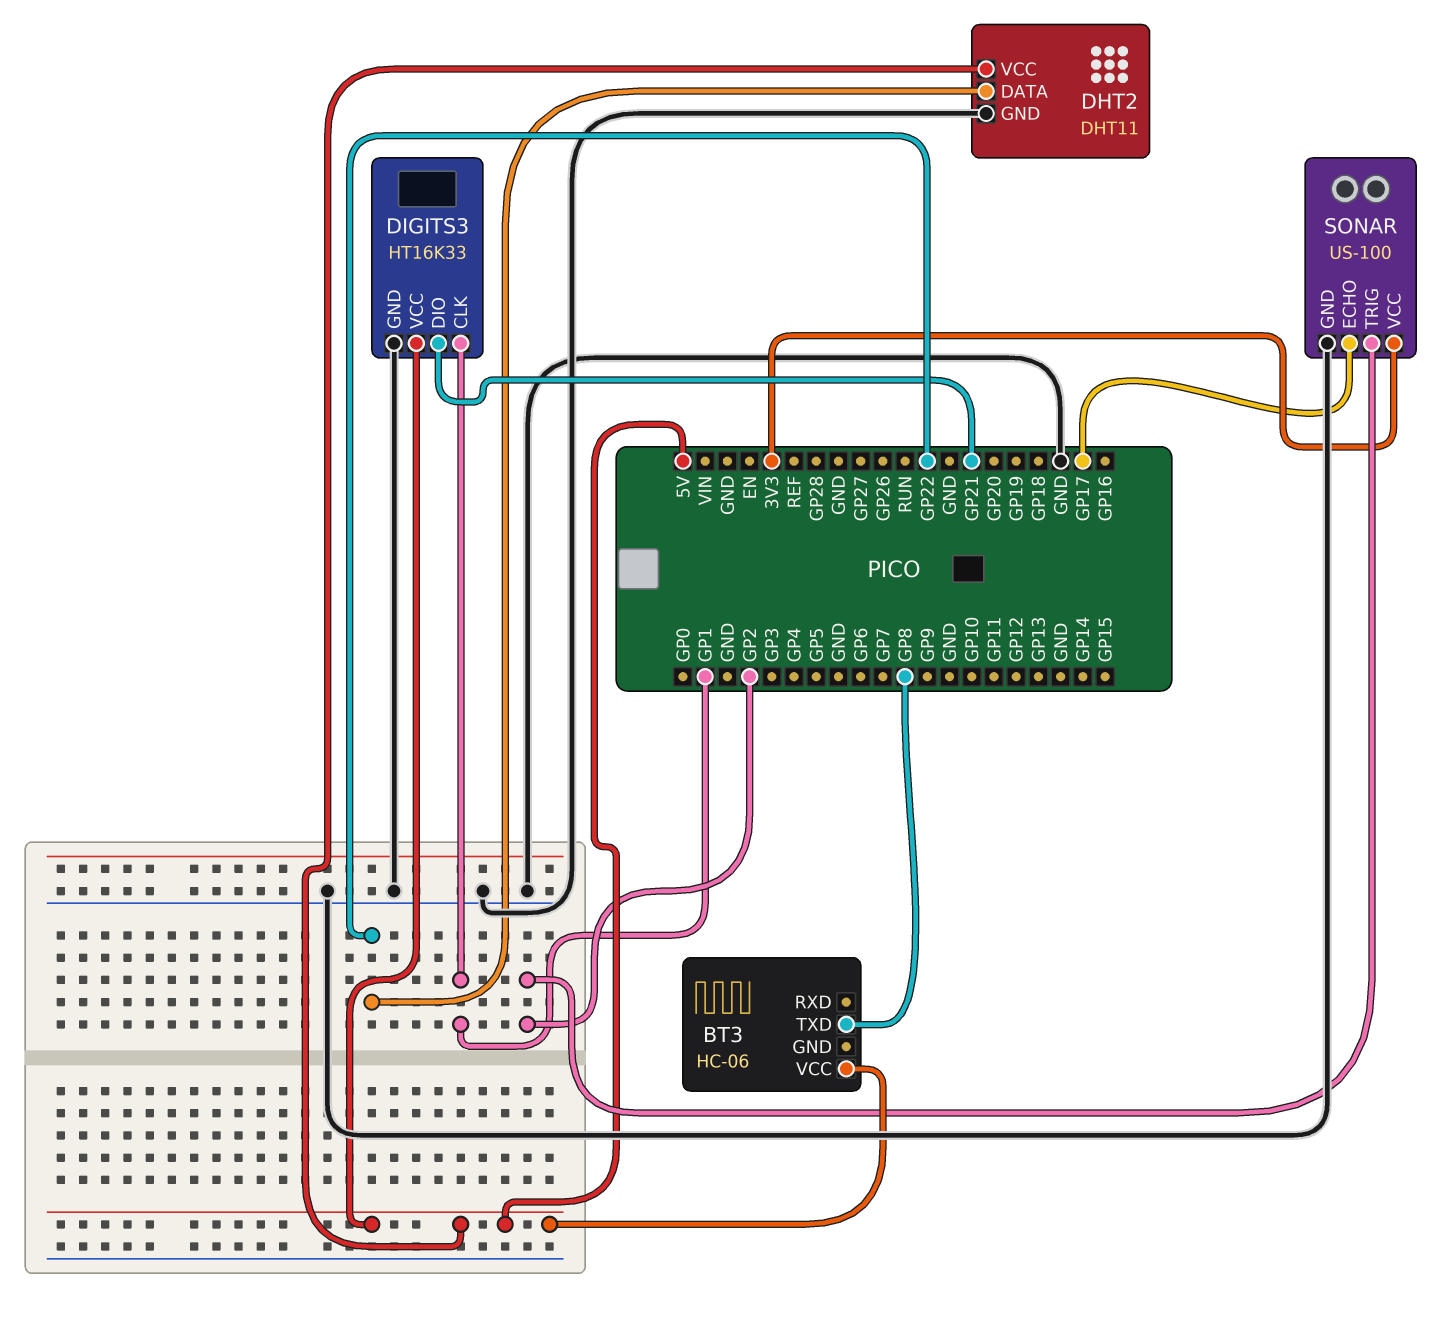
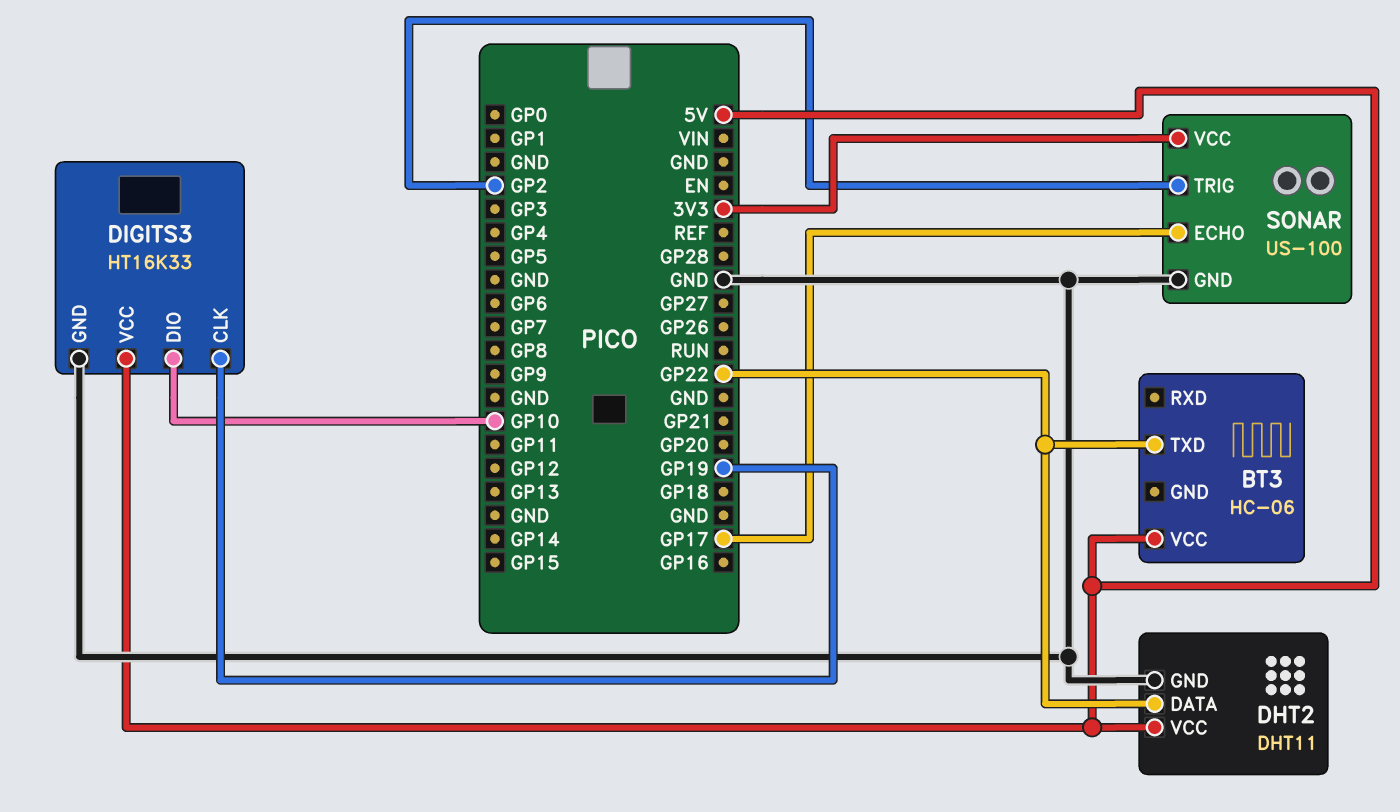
BT3 pin TXD: GP8 -> GP22
DIGITS3 pin CLK: GP1 -> GP19
DIGITS3 pin DIO: GP21 -> GP10

